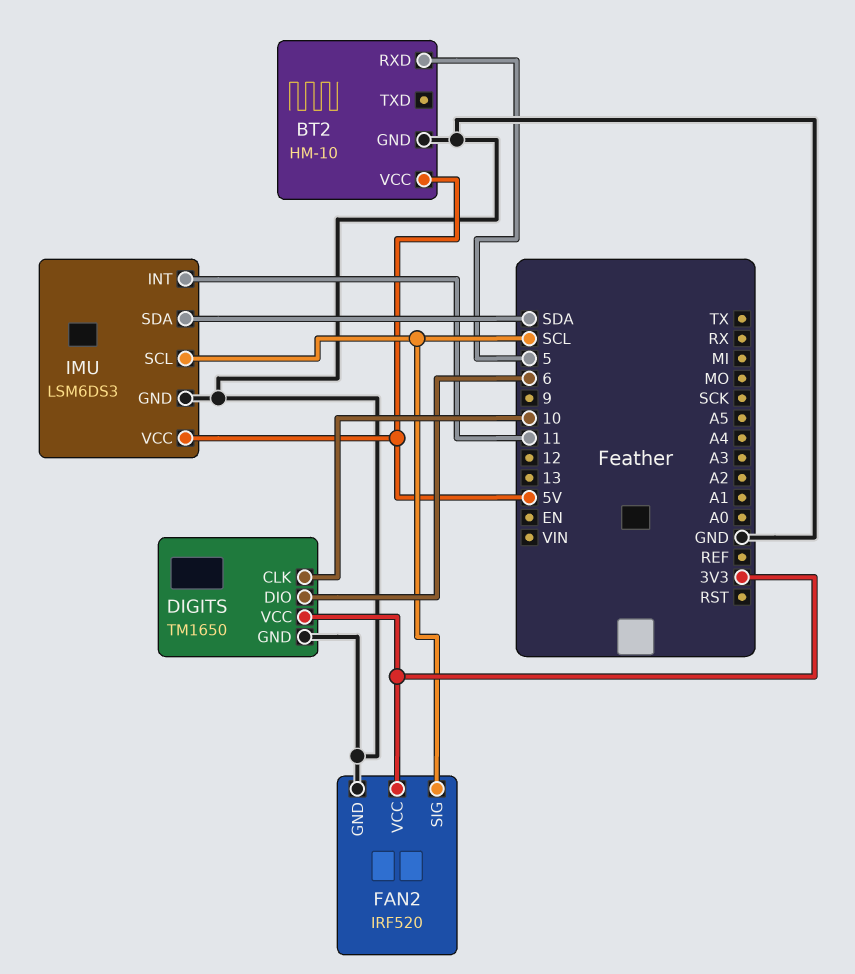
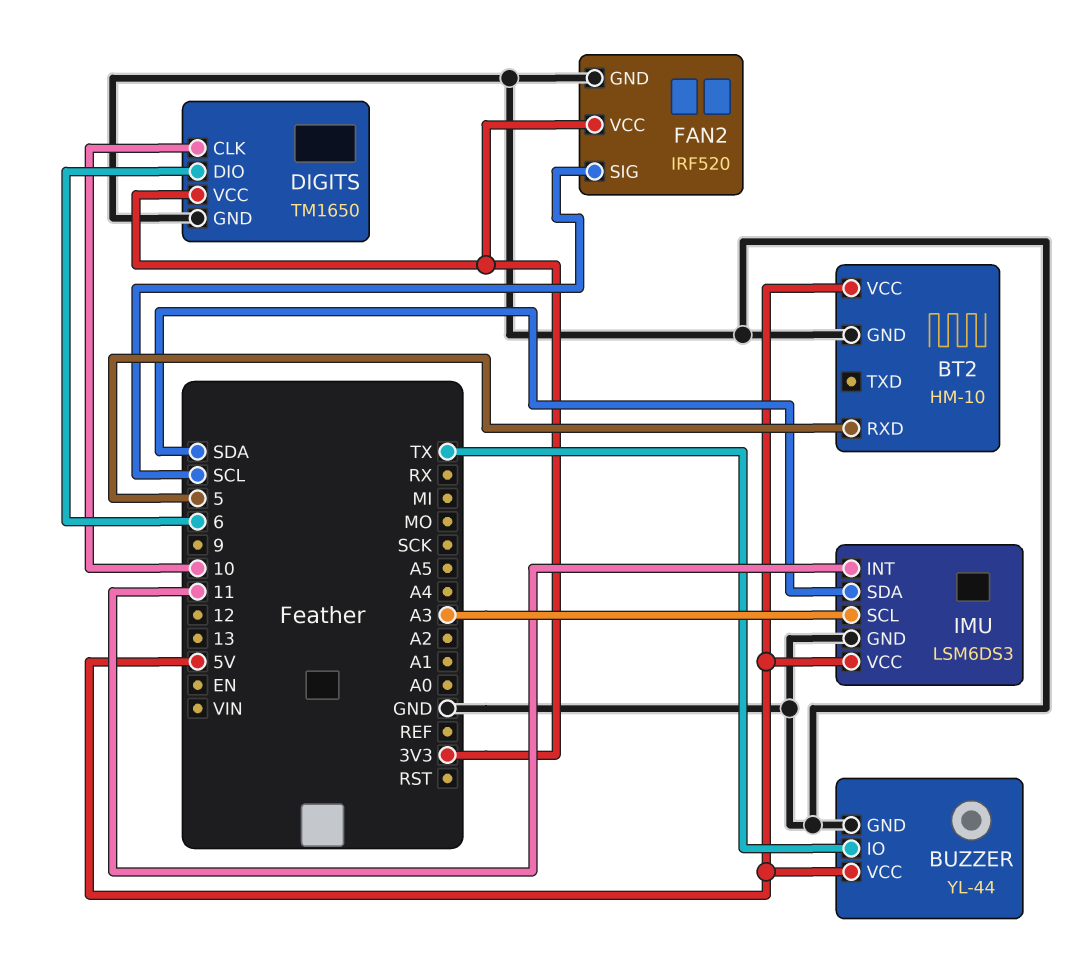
BUZZER: none -> YL-44
BUZZER pin GND: none -> GND
BUZZER pin IO: none -> TX
BUZZER pin VCC: none -> 5V
IMU pin SCL: SCL -> A3

